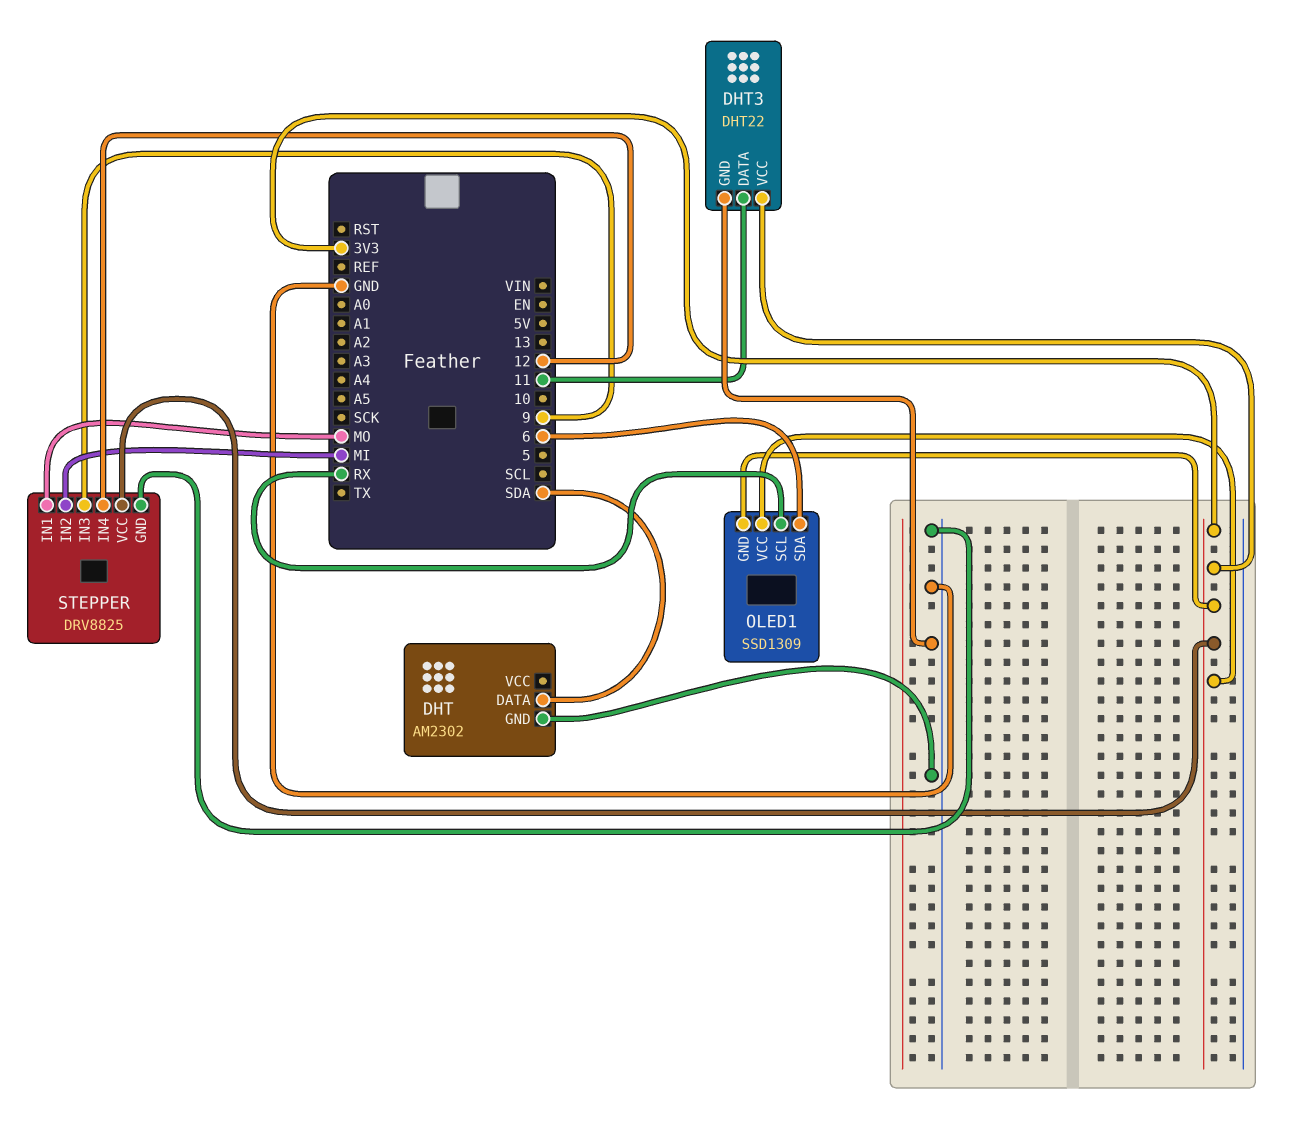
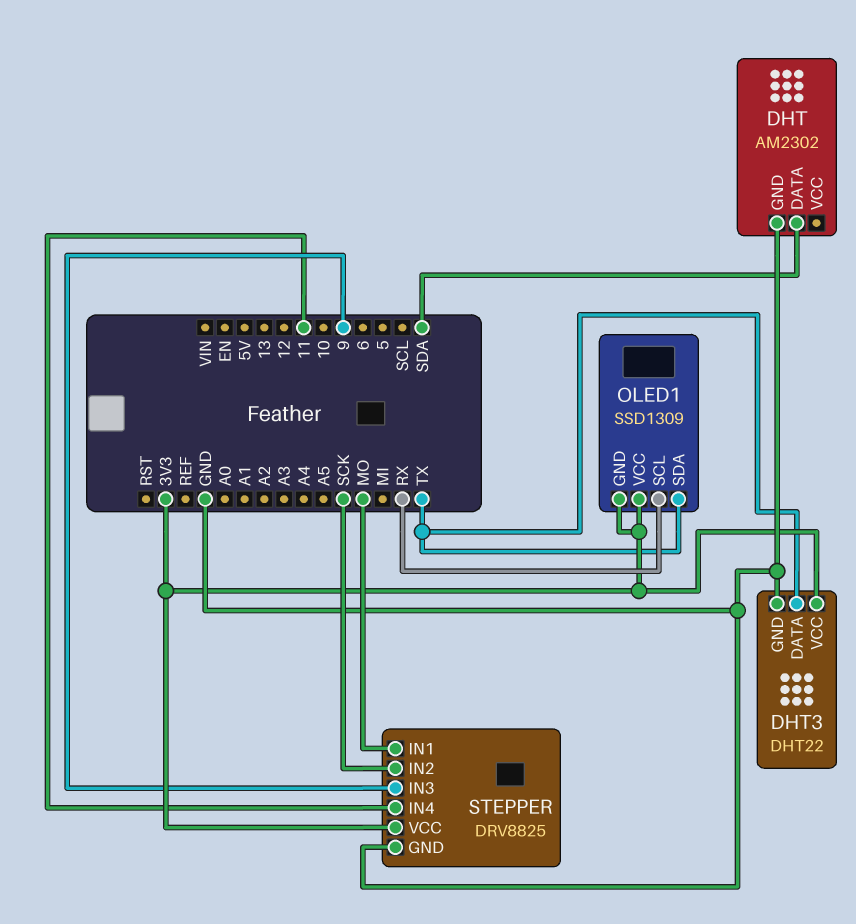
DHT3 pin DATA: 11 -> TX
OLED1 pin SDA: 6 -> TX
STEPPER pin IN2: MI -> SCK
STEPPER pin IN4: 12 -> 11

